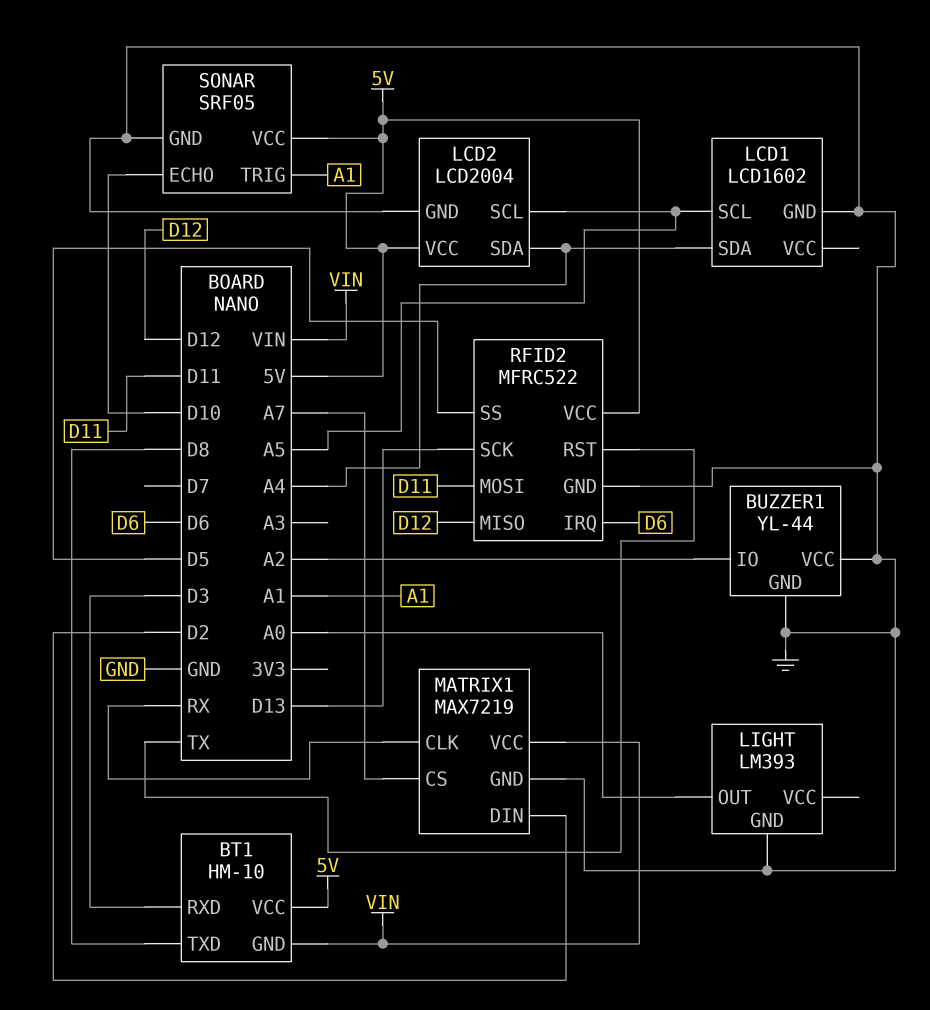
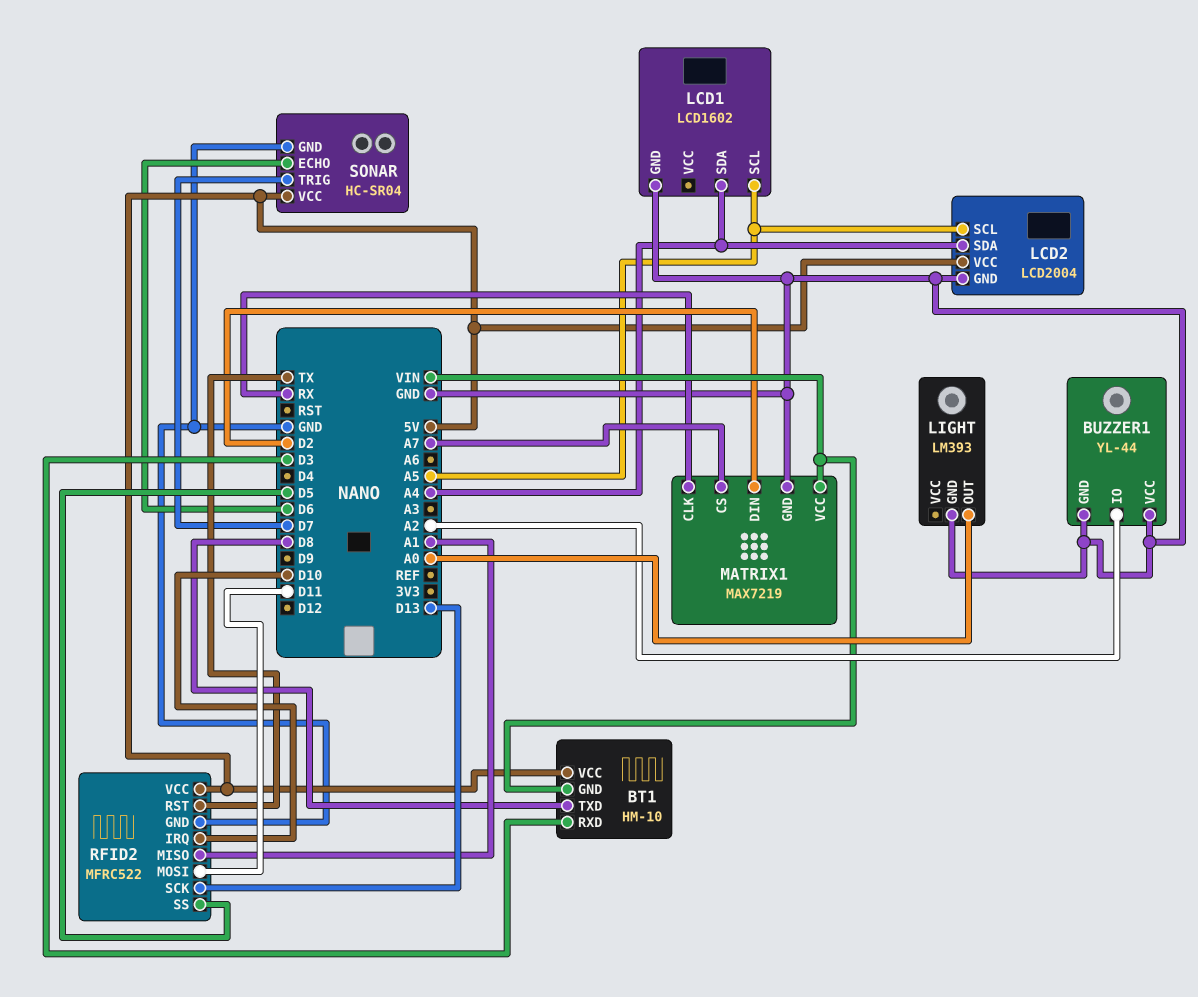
RFID2 pin IRQ: D6 -> D10
RFID2 pin MISO: D12 -> A1
SONAR: SRF05 -> HC-SR04
SONAR pin ECHO: D10 -> D6
SONAR pin TRIG: A1 -> D7

